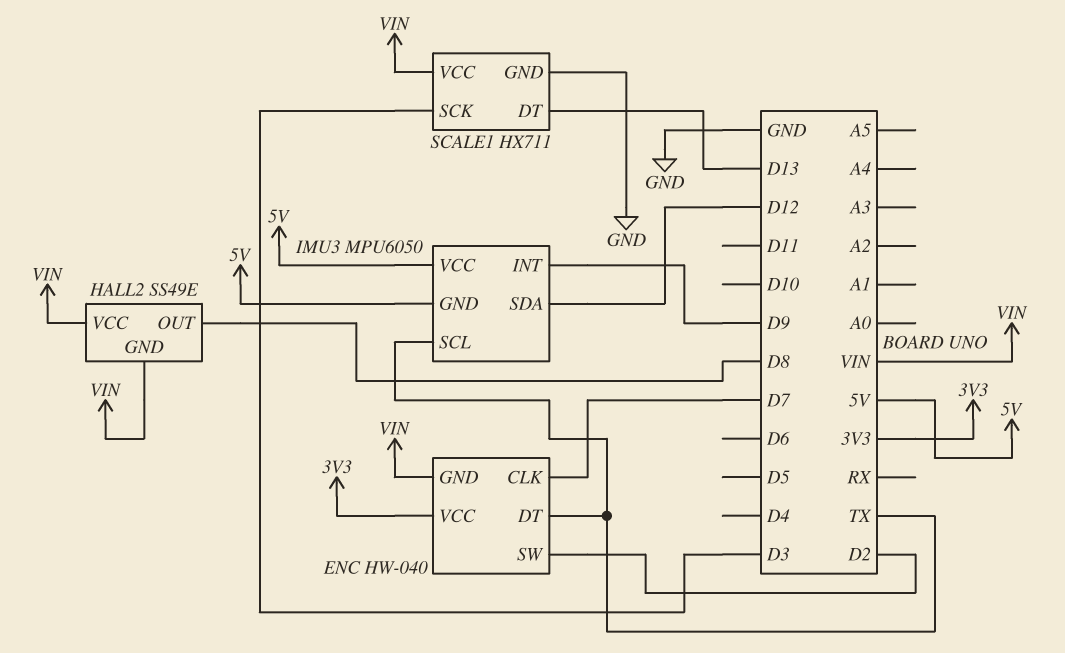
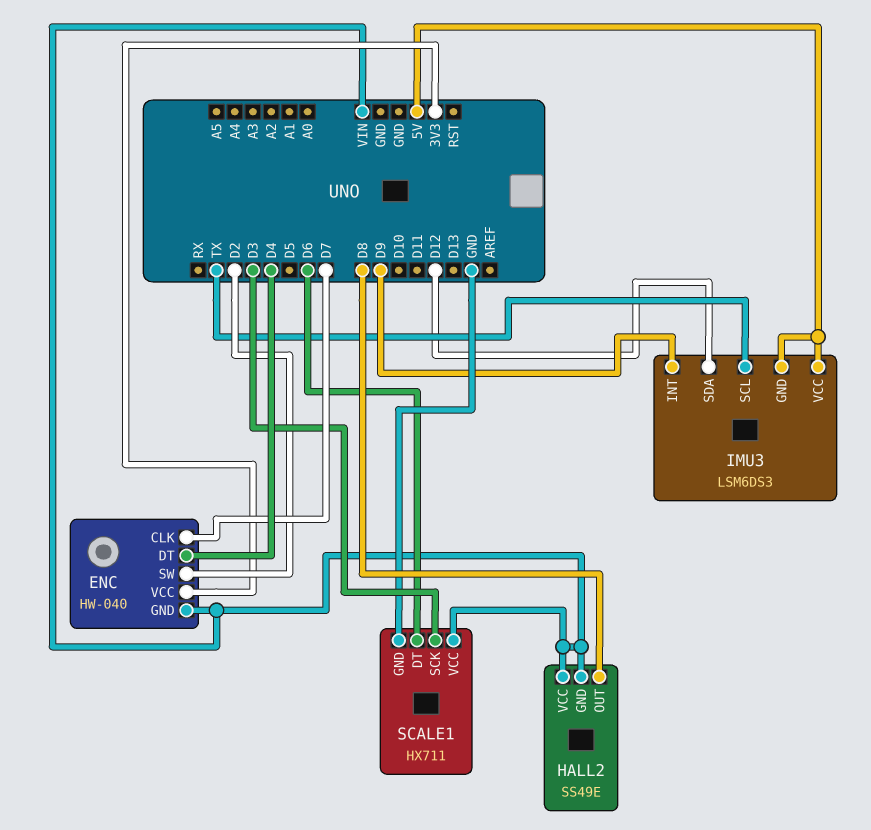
ENC pin DT: TX -> D4
IMU3: MPU6050 -> LSM6DS3
SCALE1 pin DT: D13 -> D6

